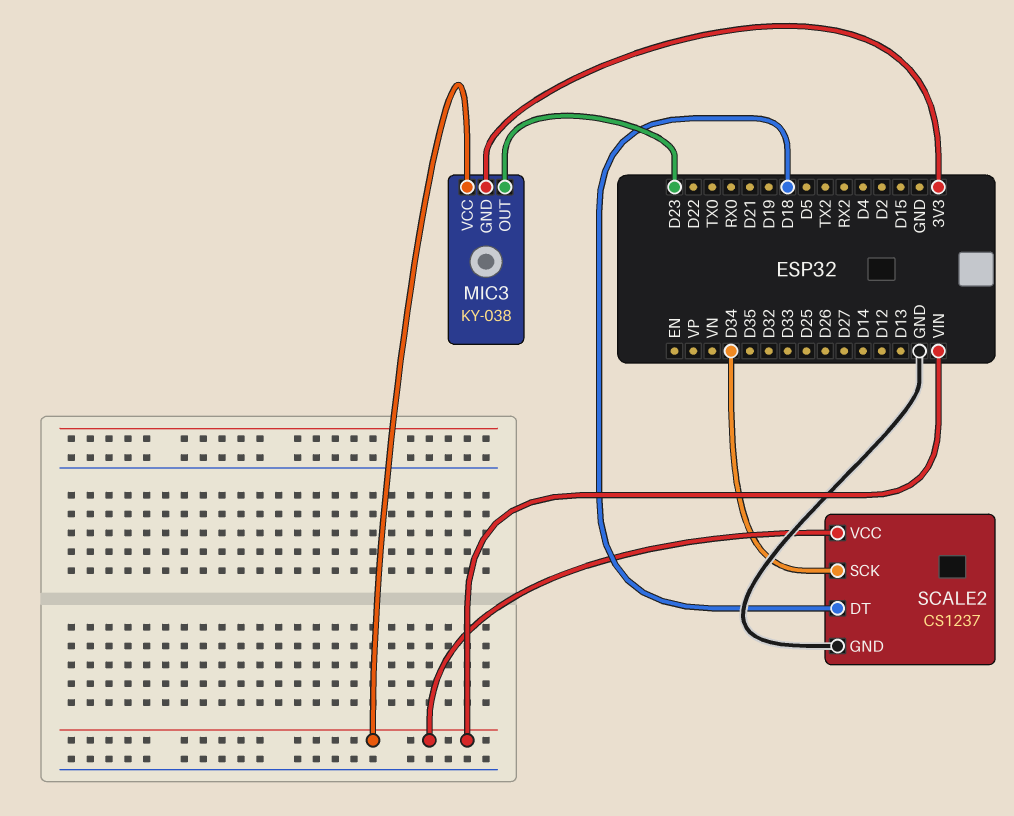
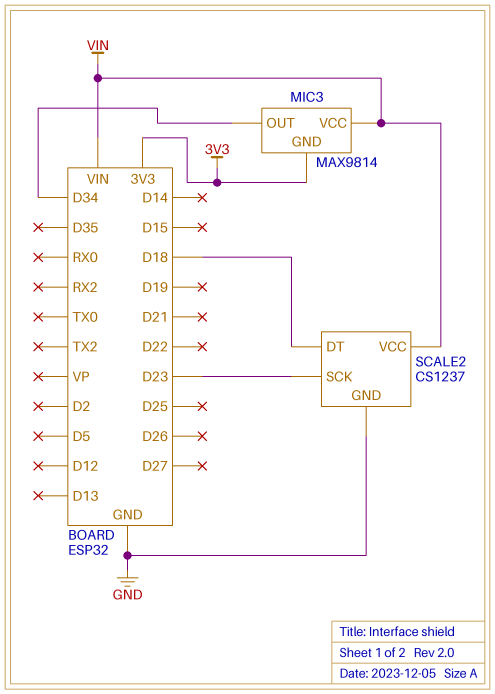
MIC3: KY-038 -> MAX9814
MIC3 pin OUT: D23 -> D34
SCALE2 pin SCK: D34 -> D23

